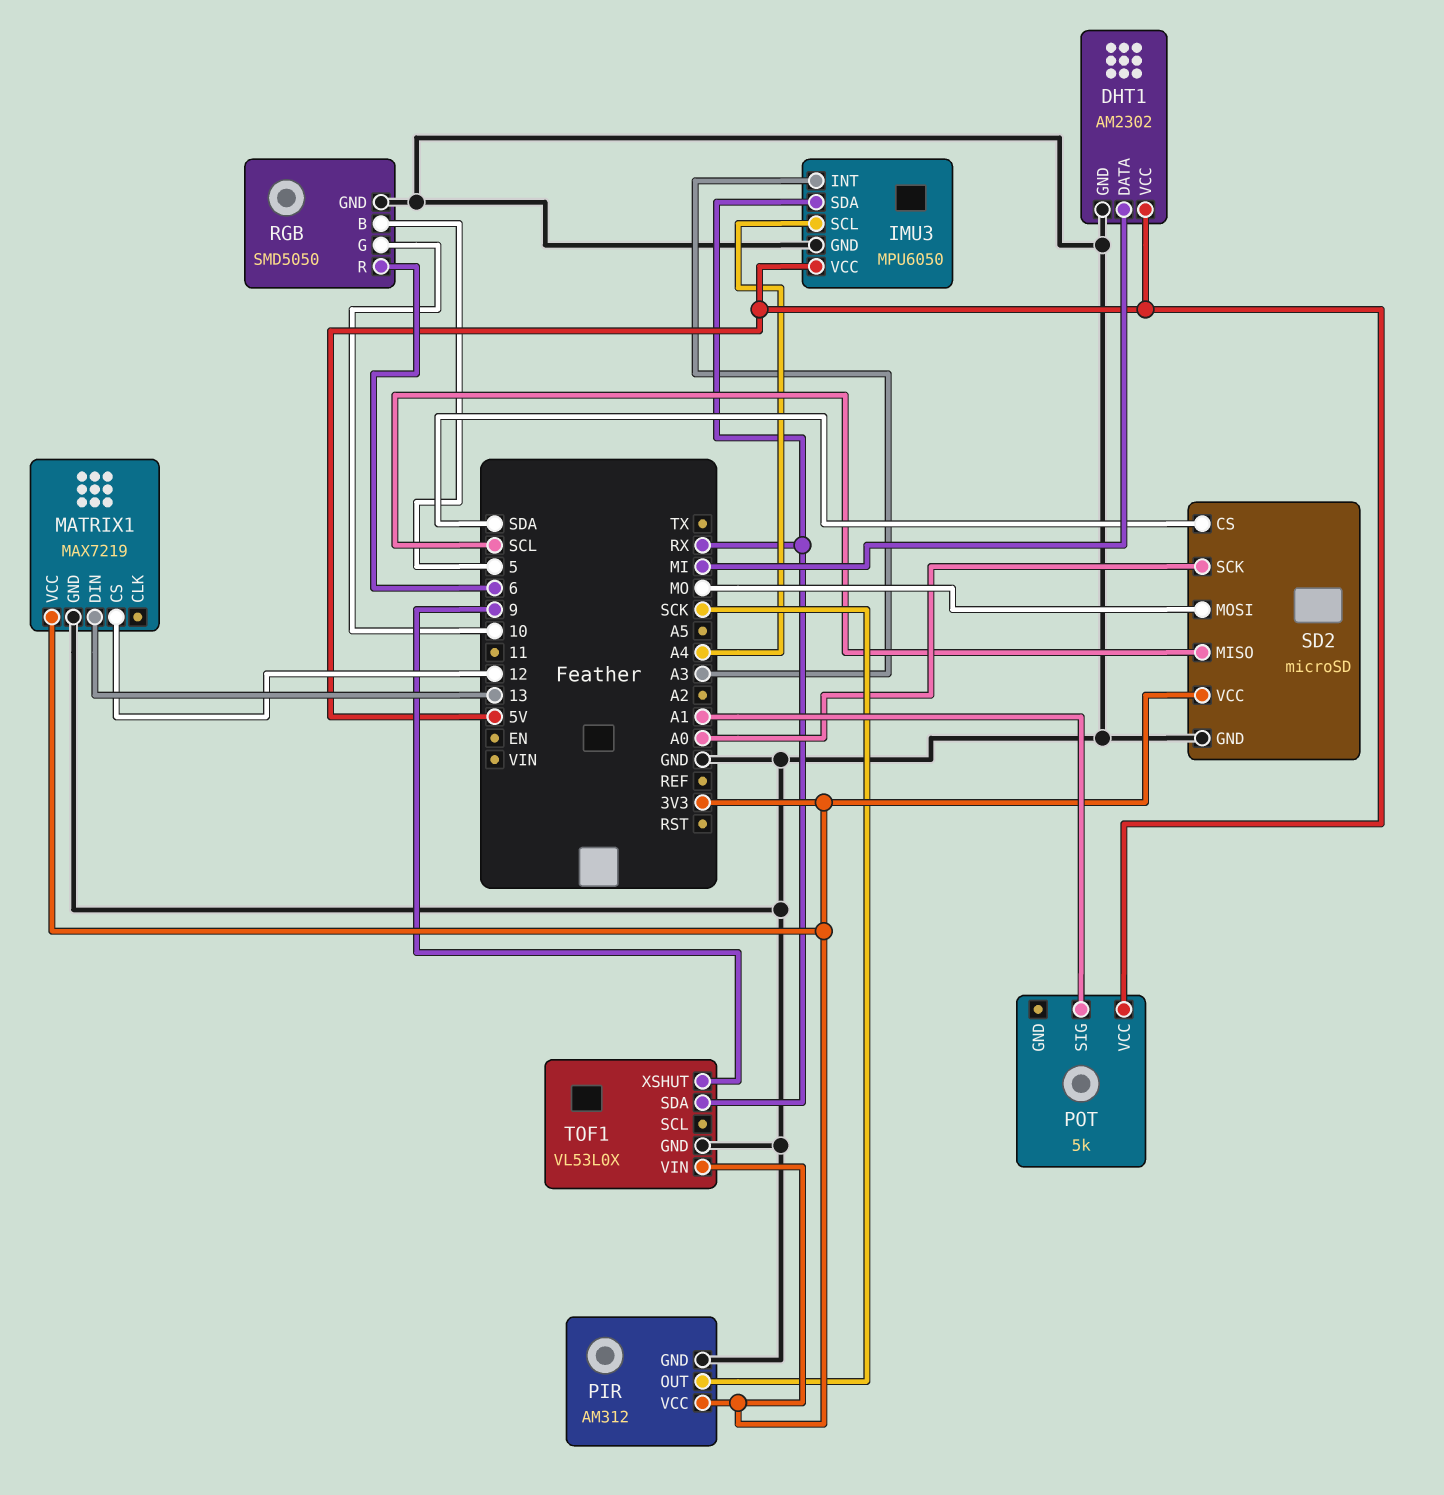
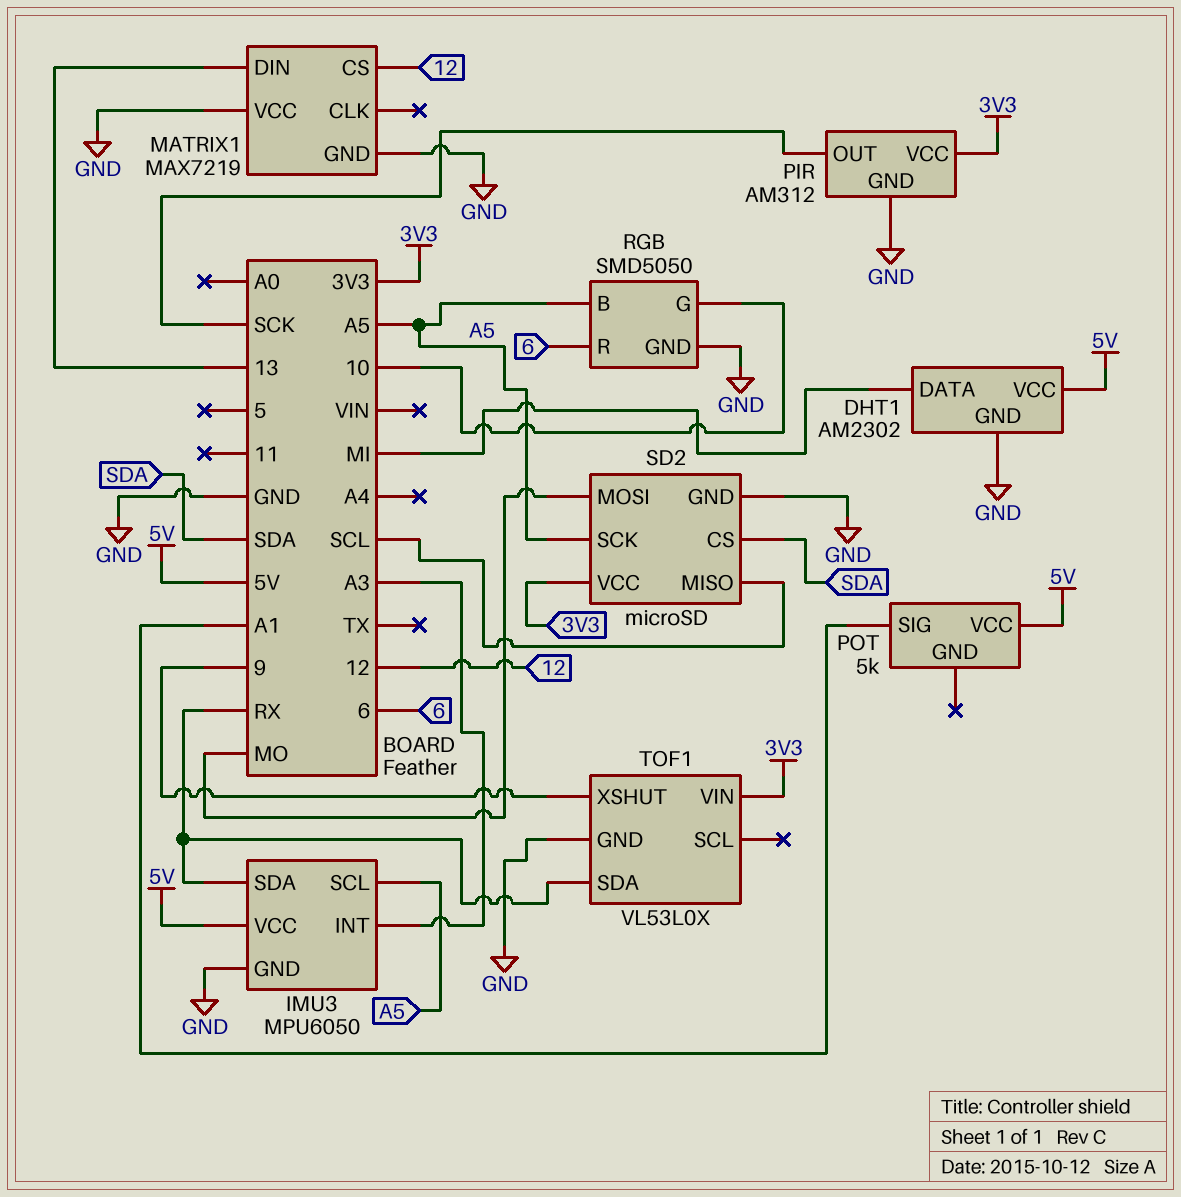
IMU3 pin SCL: A4 -> A5
MATRIX1 pin VCC: 3V3 -> GND
RGB pin B: 5 -> A5
SD2 pin SCK: A0 -> A5

